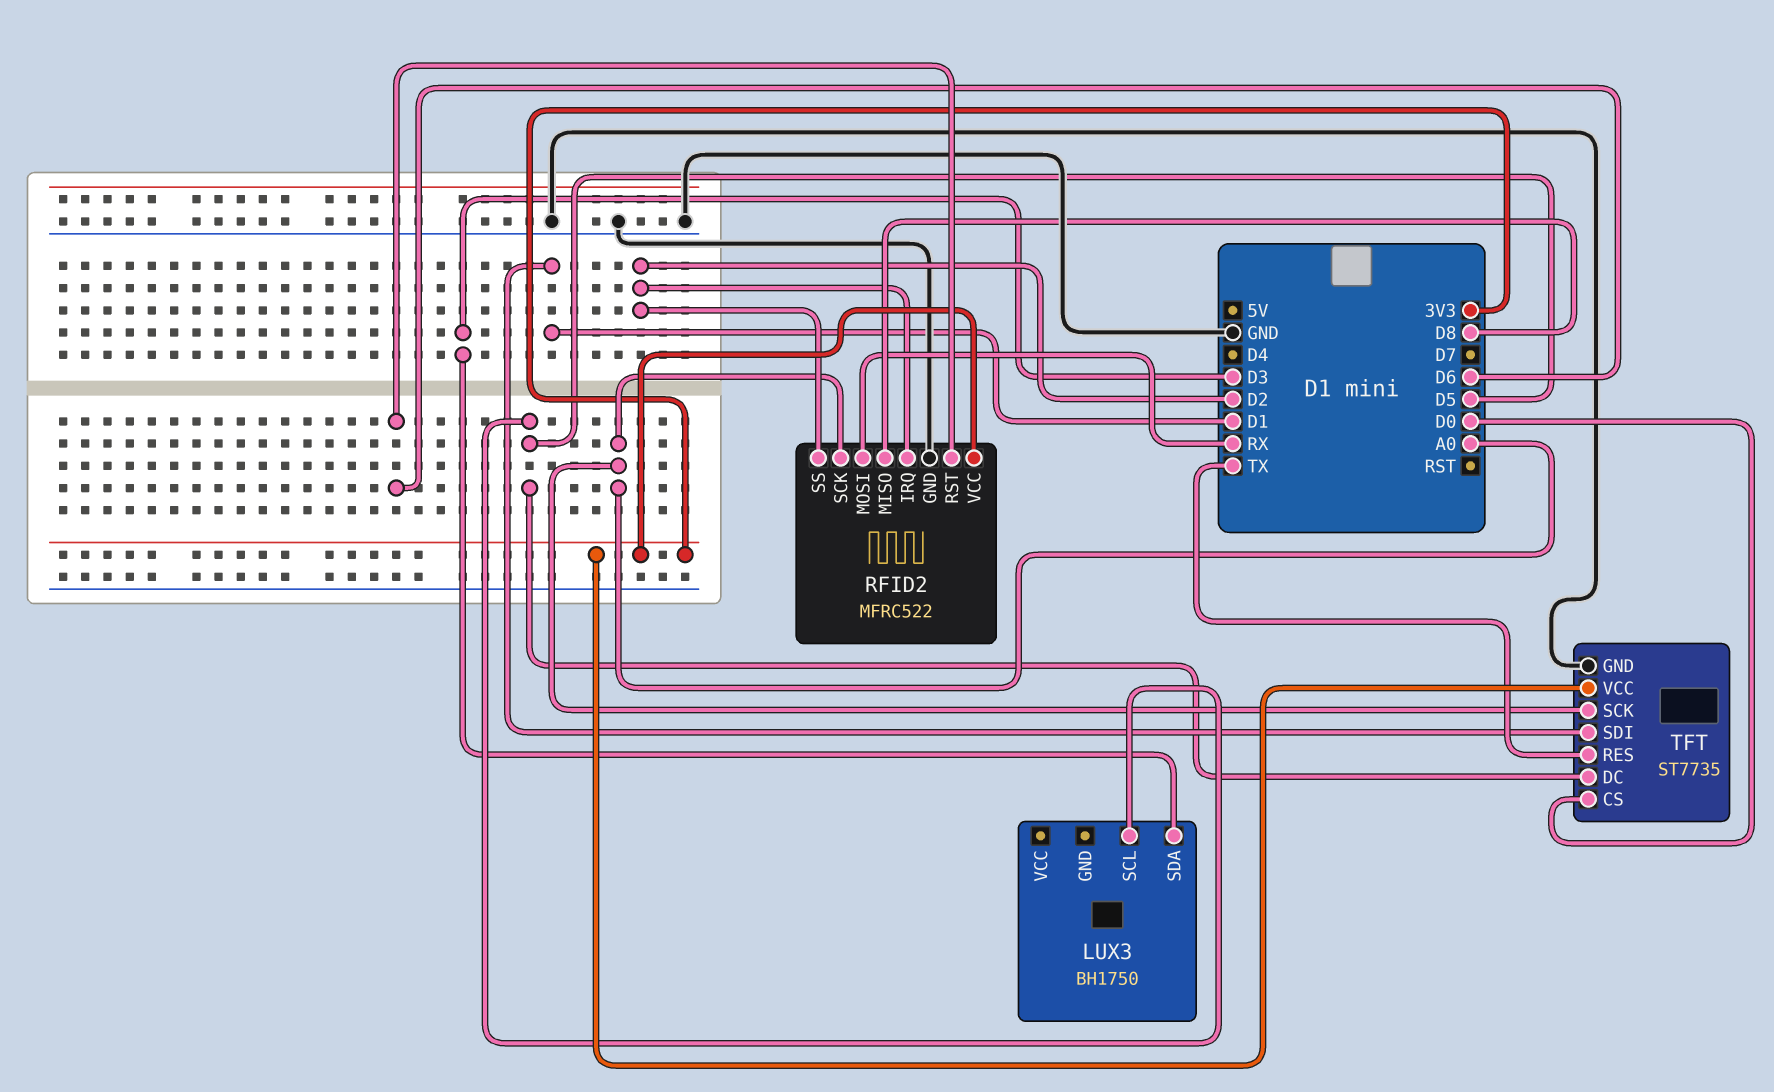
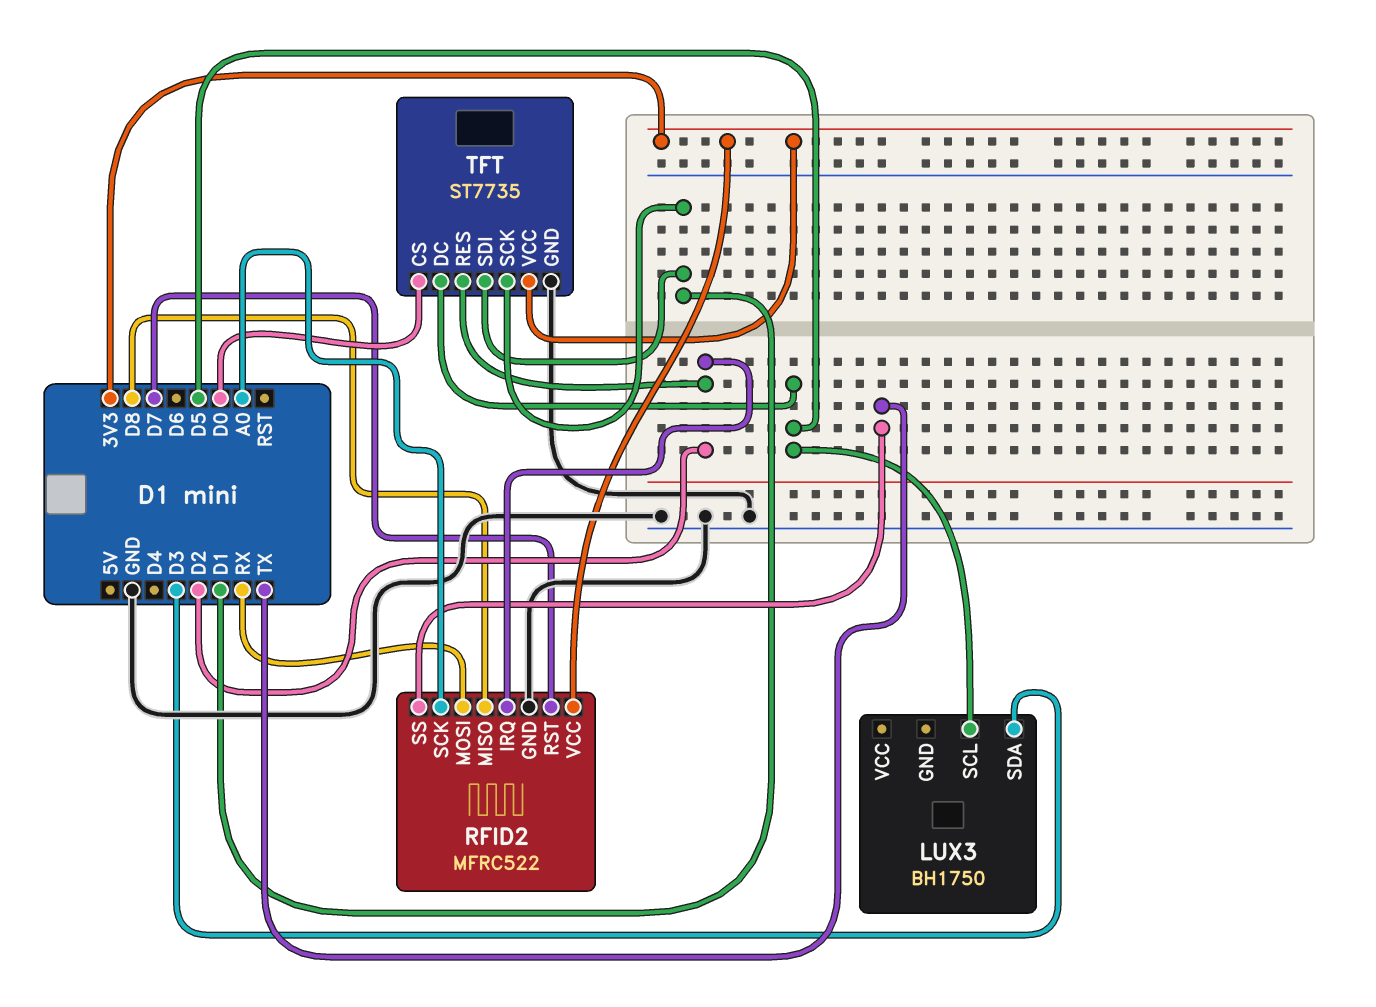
RFID2 pin RST: D6 -> D7
RFID2 pin SS: D2 -> TX
TFT pin RES: TX -> D2
TFT pin SCK: A0 -> D1

